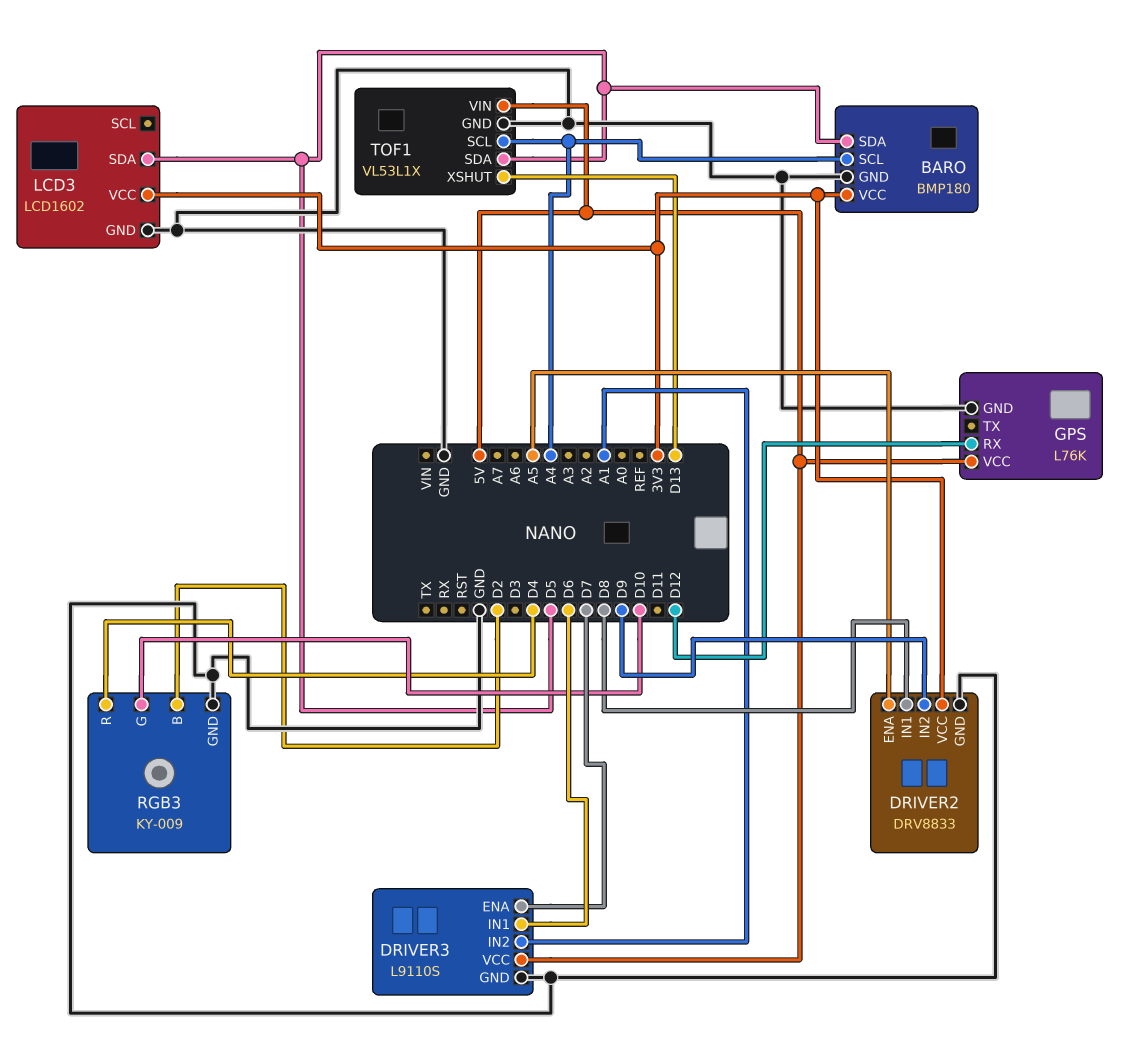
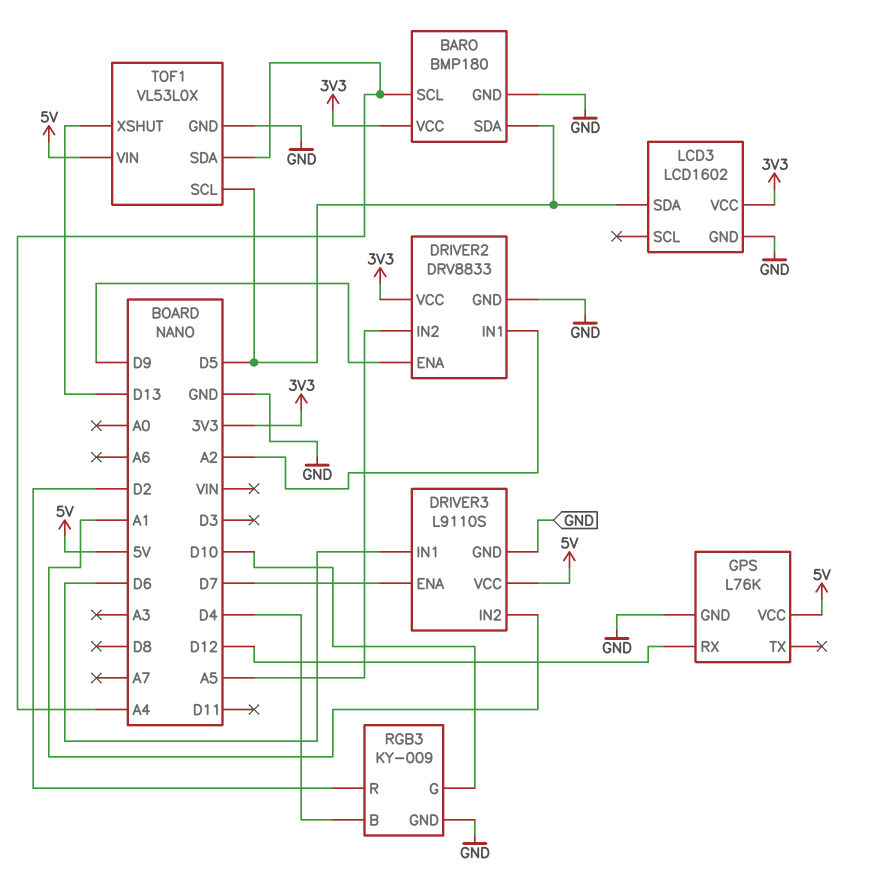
DRIVER2 pin ENA: A5 -> D9
DRIVER2 pin IN1: D8 -> A2
DRIVER2 pin IN2: D9 -> A5
RGB3 pin B: D2 -> D4
RGB3 pin R: D4 -> D2
TOF1: VL53L1X -> VL53L0X
TOF1 pin SCL: A4 -> D5
TOF1 pin SDA: D5 -> A4

